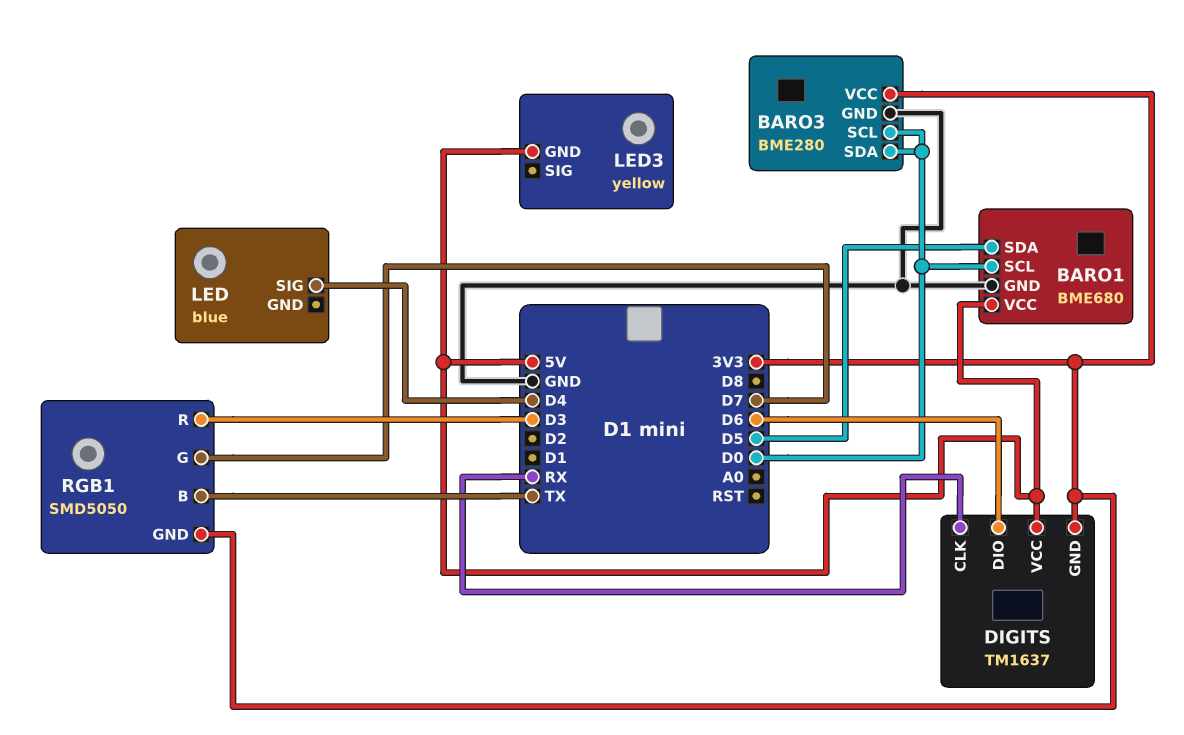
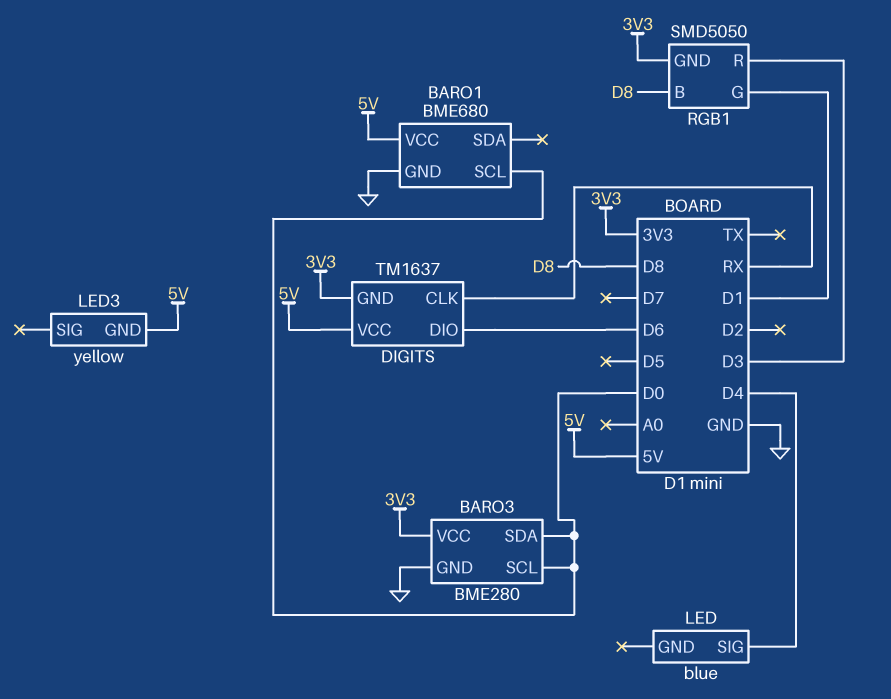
BARO1 pin SDA: D5 -> none
RGB1 pin B: TX -> D8
RGB1 pin G: D7 -> D1

